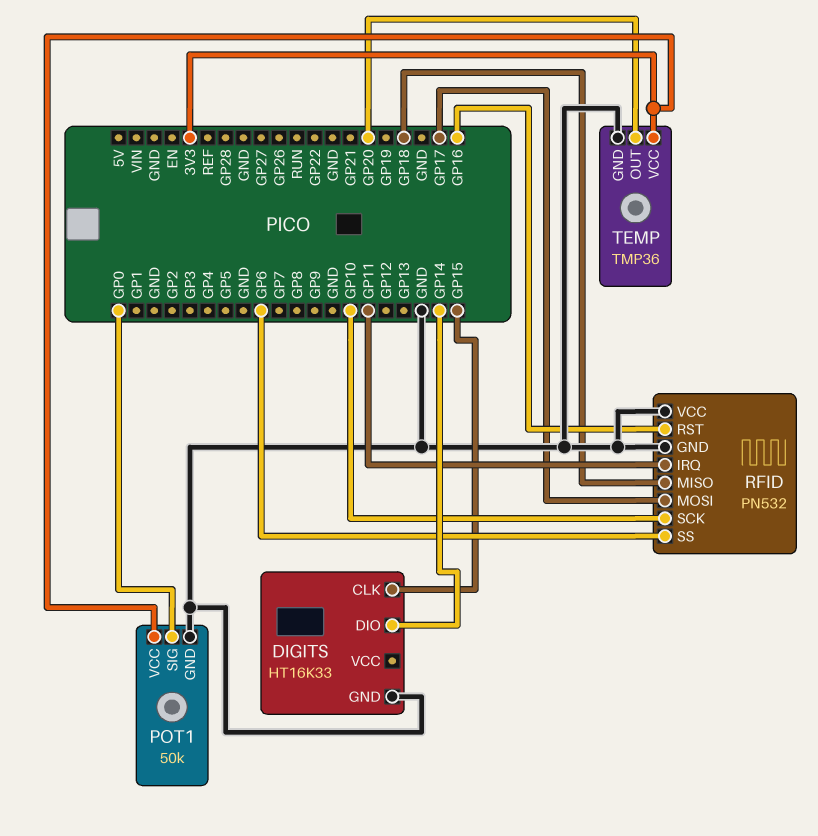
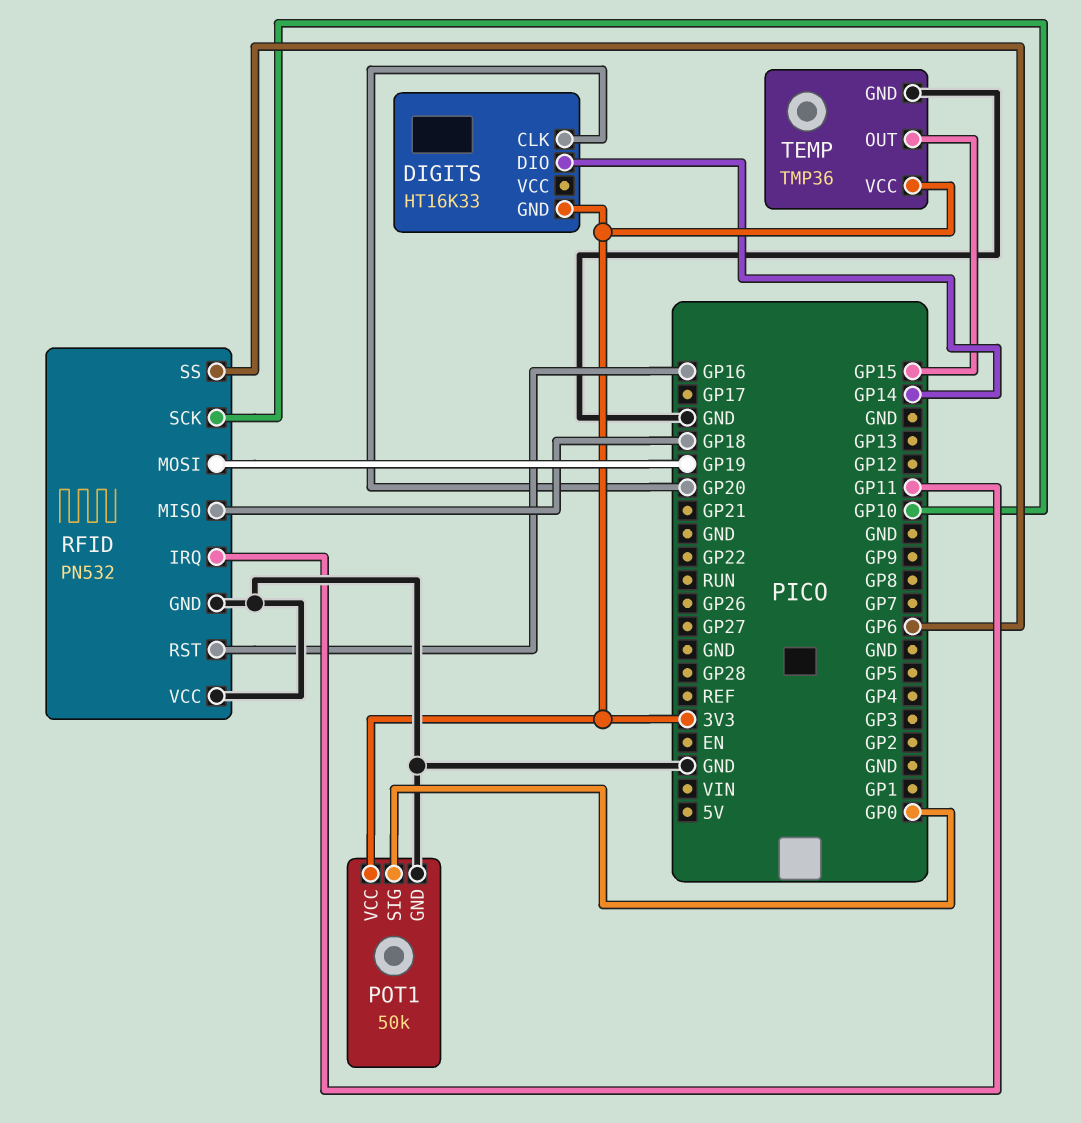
DIGITS pin CLK: GP15 -> GP20
DIGITS pin GND: GND -> 3V3
RFID pin MOSI: GP17 -> GP19
TEMP pin OUT: GP20 -> GP15

